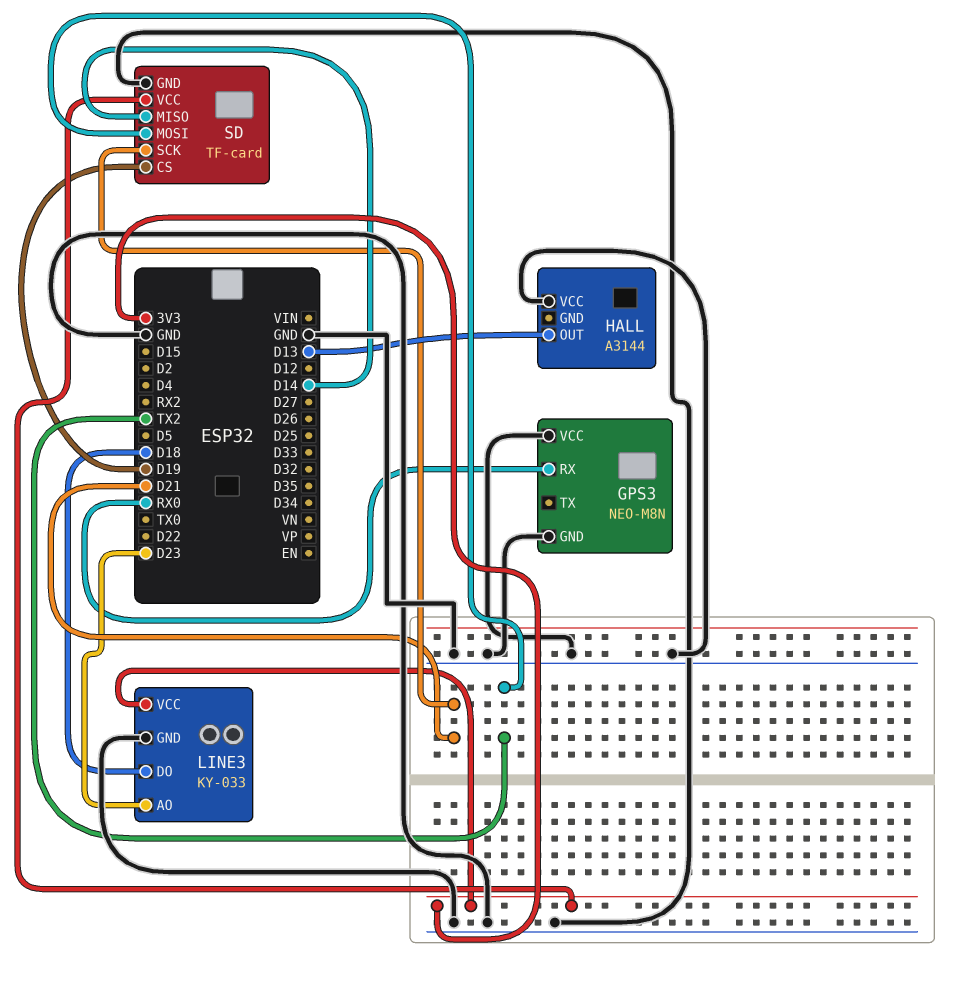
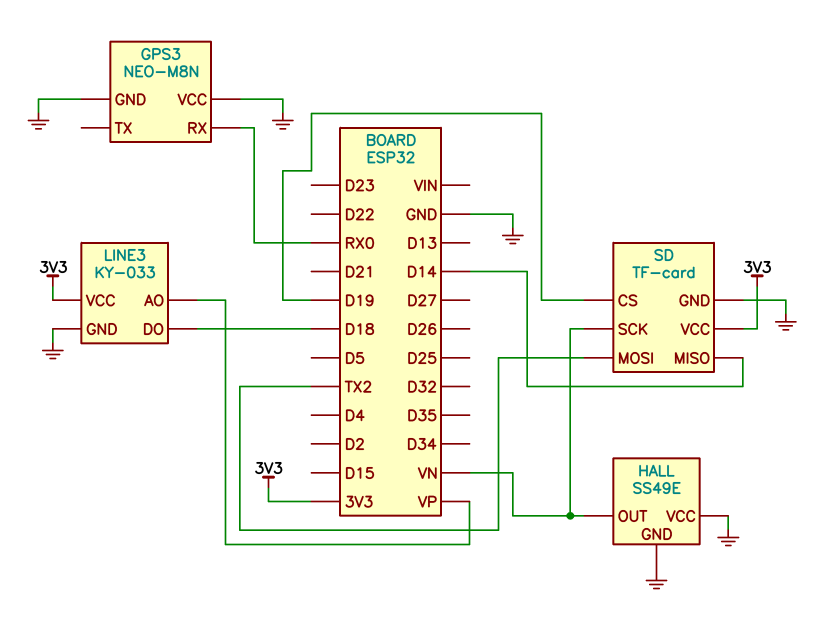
HALL: A3144 -> SS49E
HALL pin GND: none -> GND
HALL pin OUT: D13 -> VN
LINE3 pin AO: D23 -> VP
SD pin SCK: D21 -> VN

